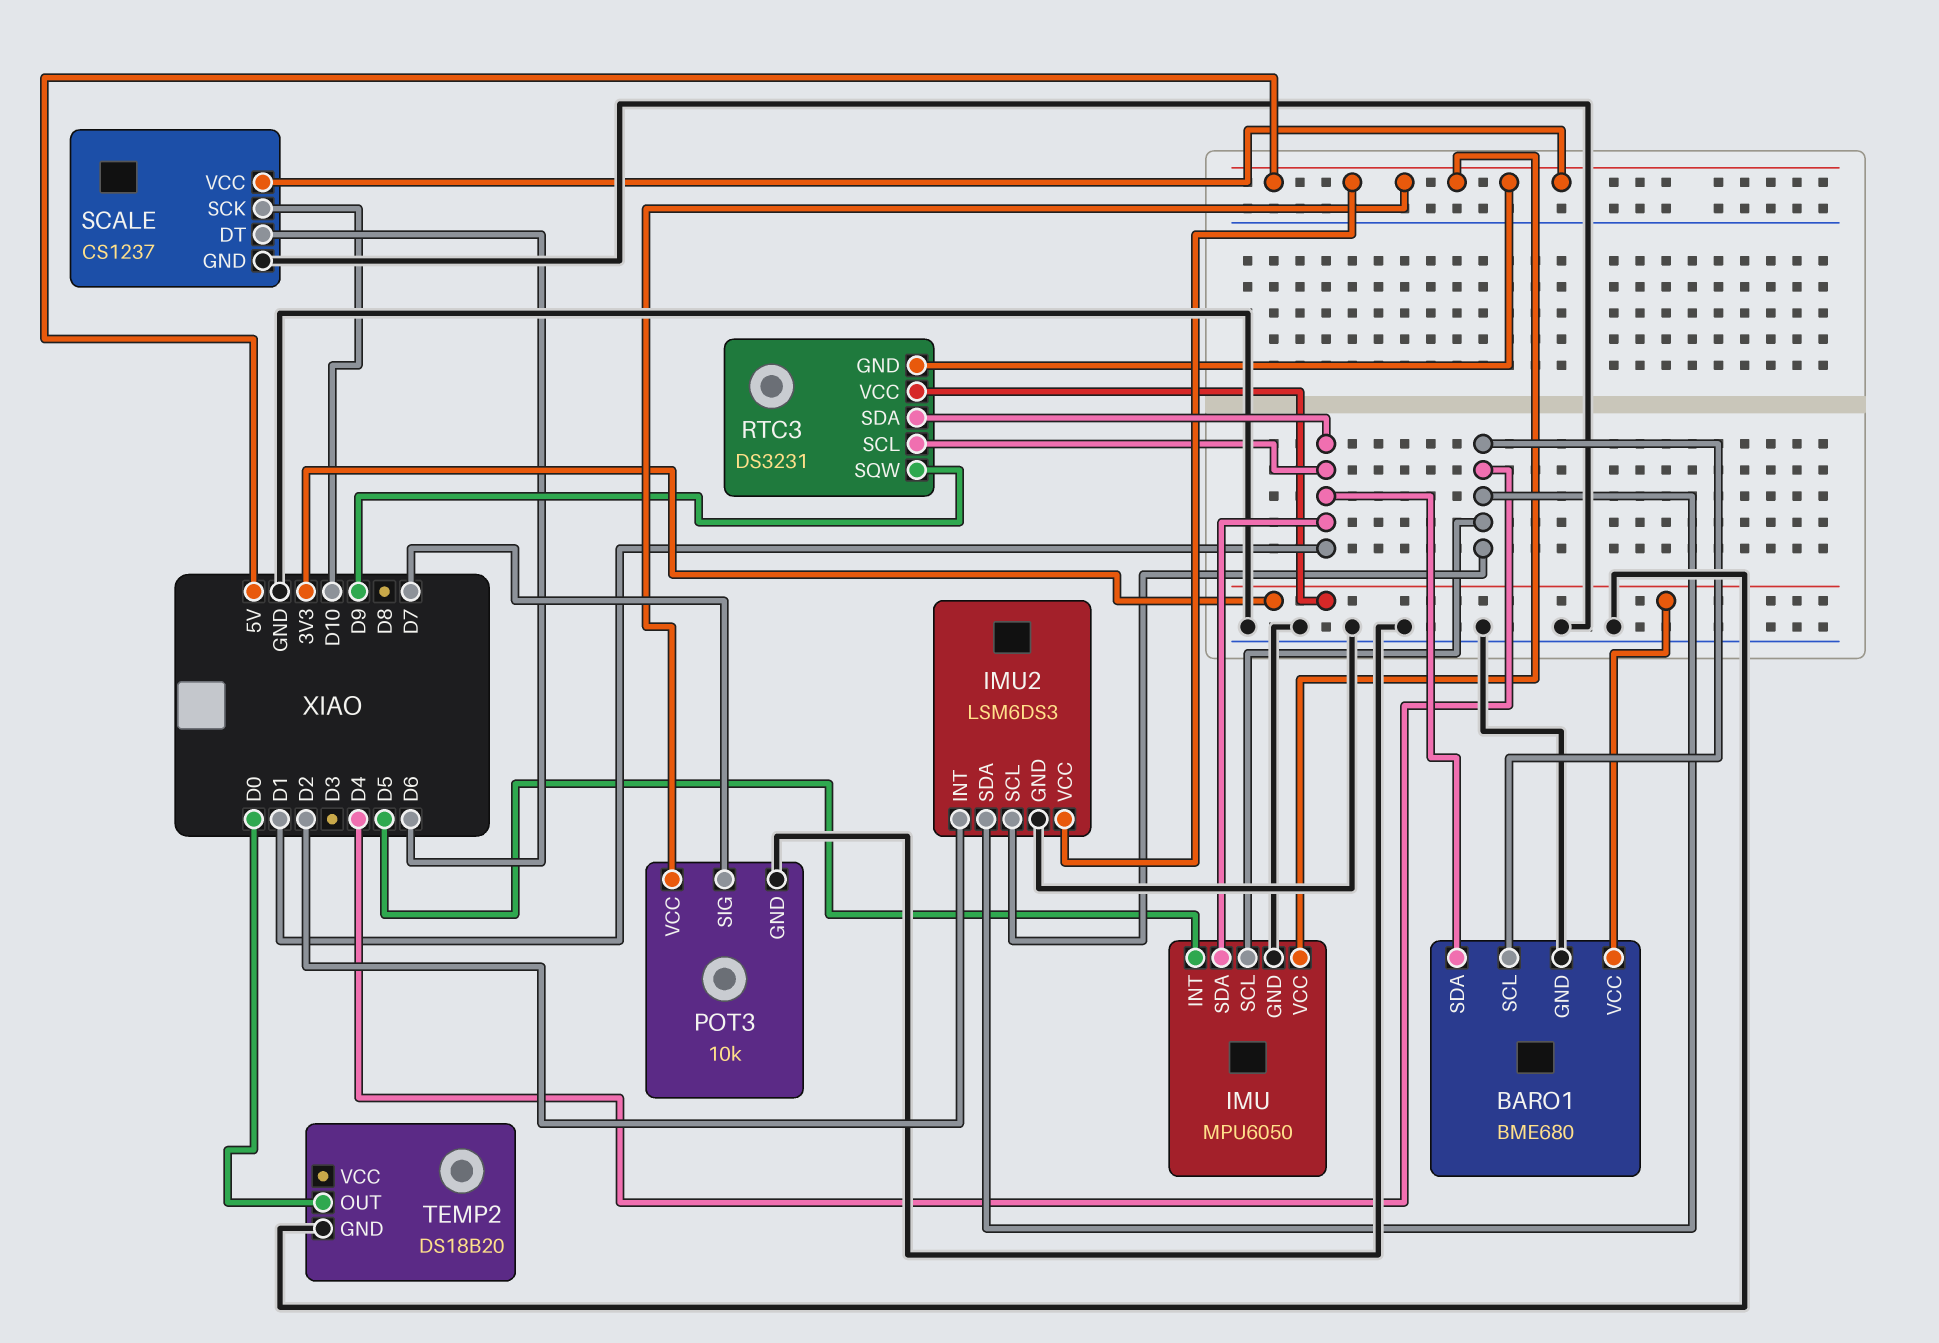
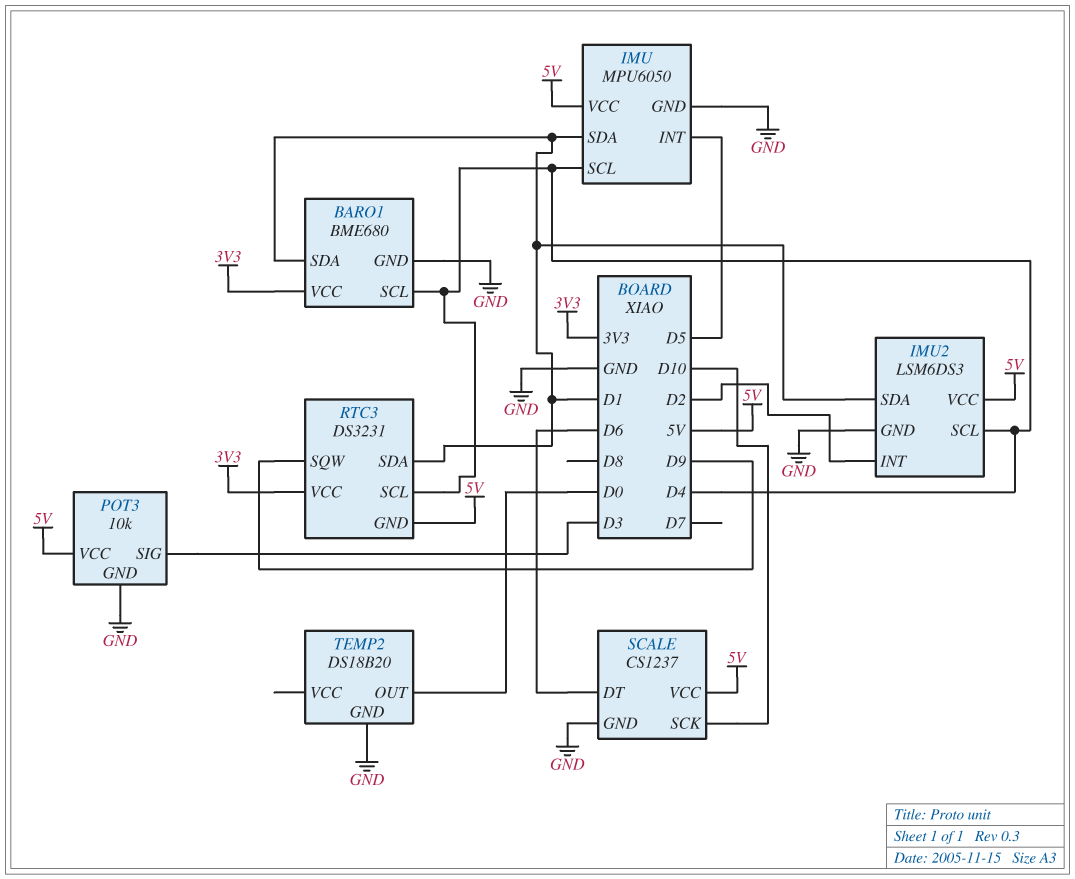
IMU2 pin SDA: D4 -> D1
POT3 pin SIG: D7 -> D3
RTC3 pin SCL: D1 -> D4

